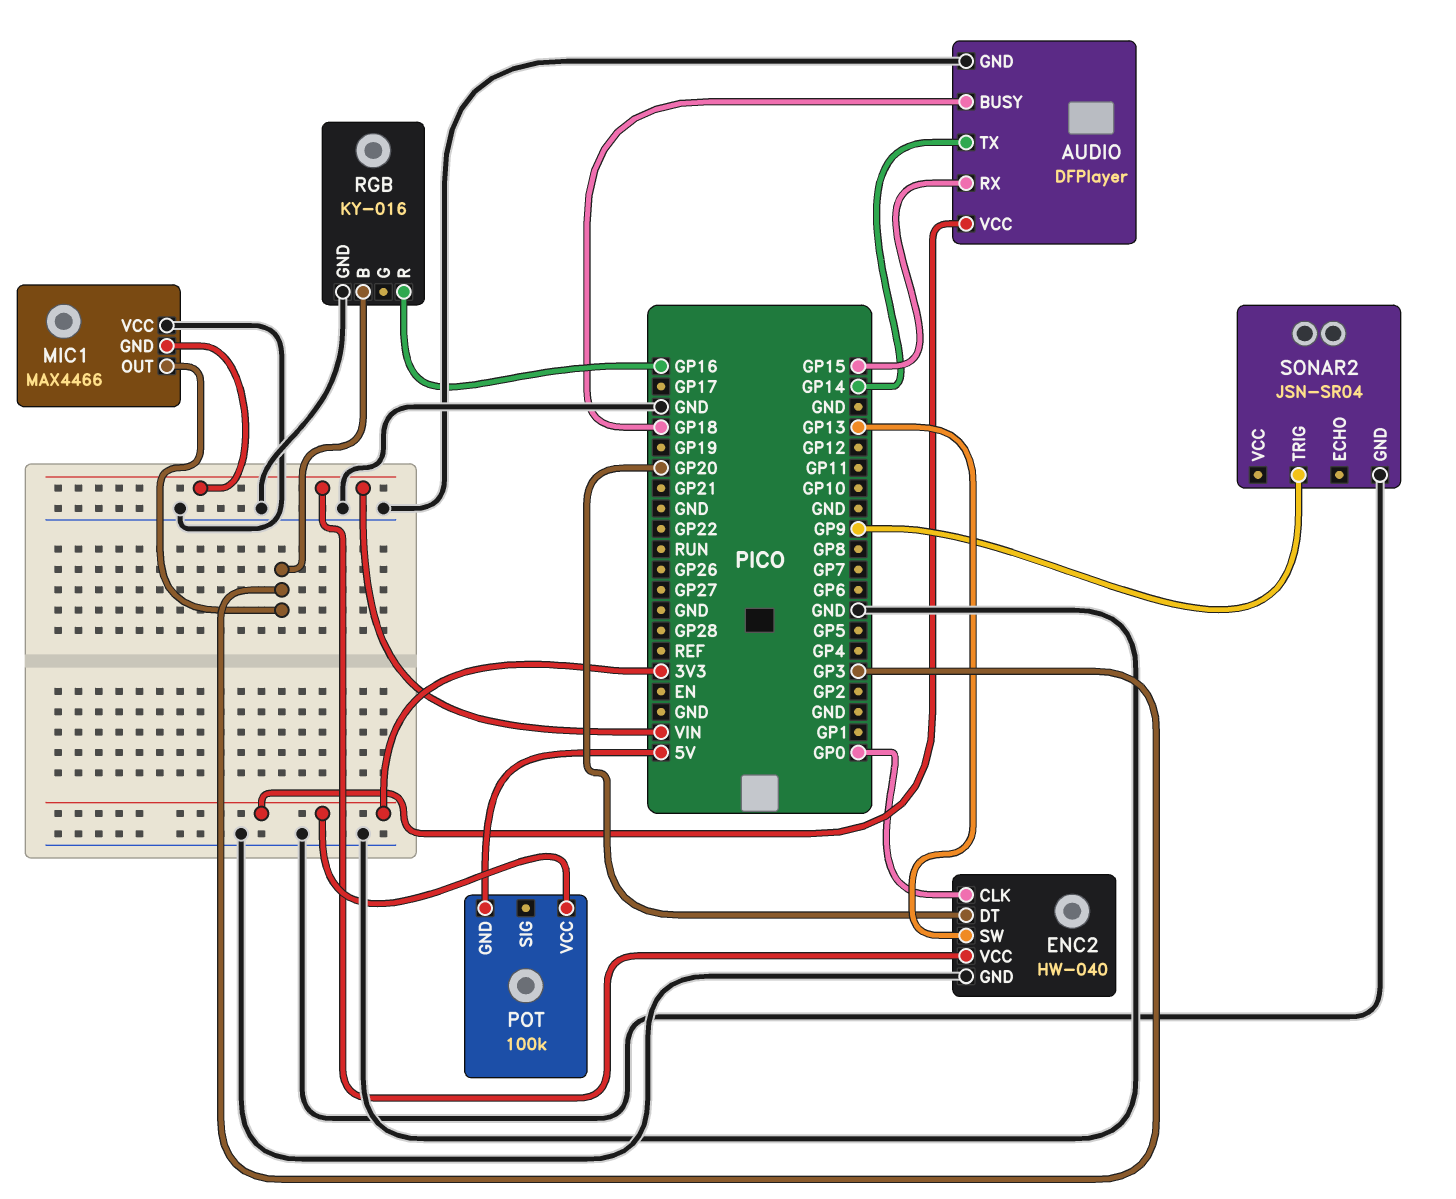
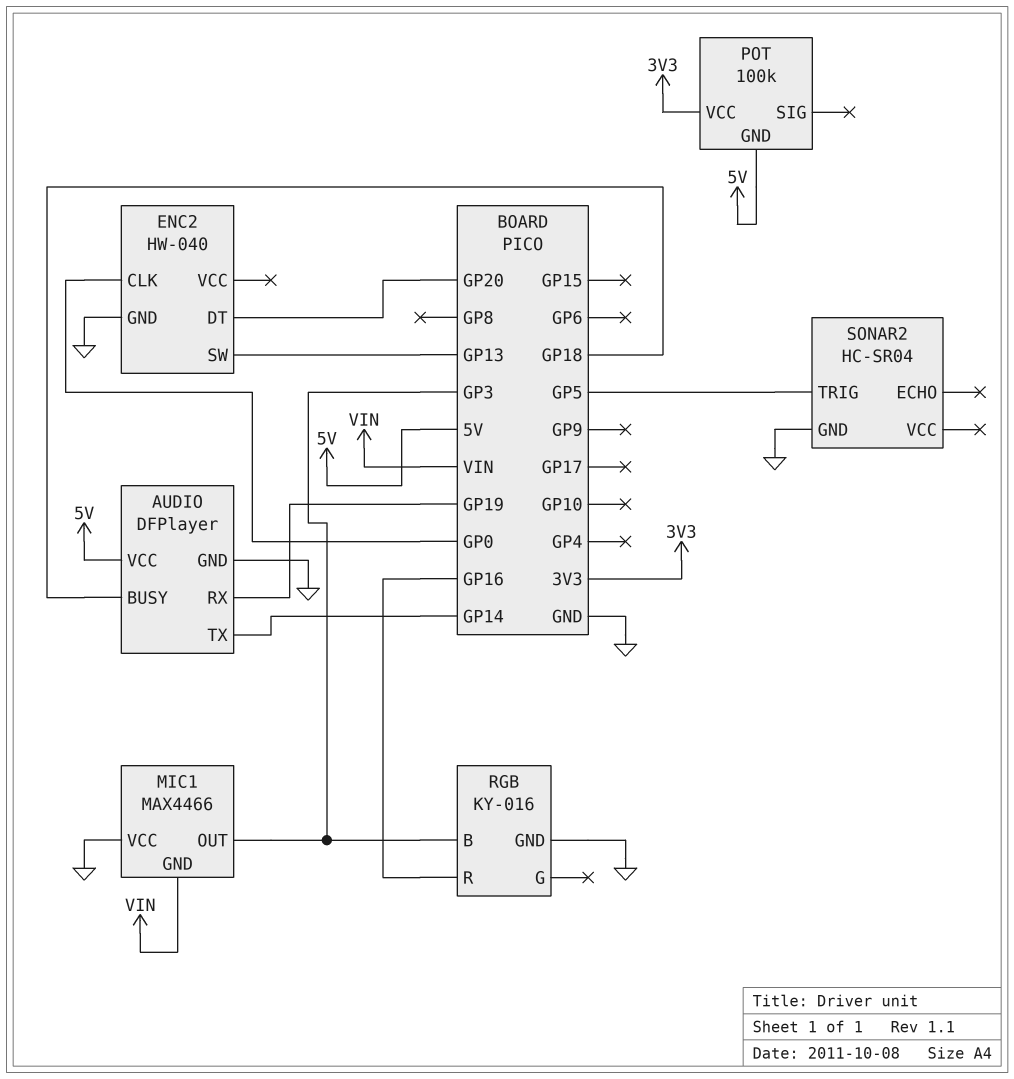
AUDIO pin RX: GP15 -> GP19
AUDIO pin VCC: 3V3 -> 5V
ENC2 pin VCC: VIN -> none
SONAR2: JSN-SR04 -> HC-SR04
SONAR2 pin TRIG: GP9 -> GP5

